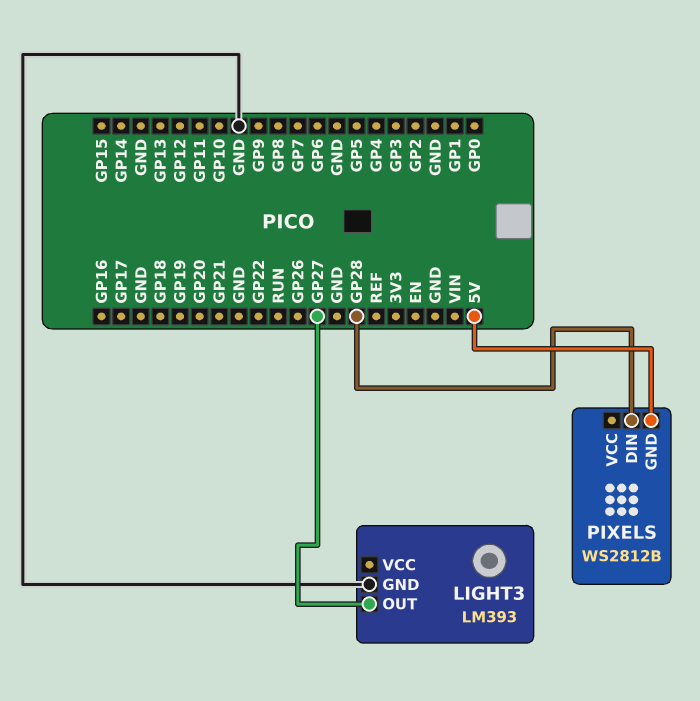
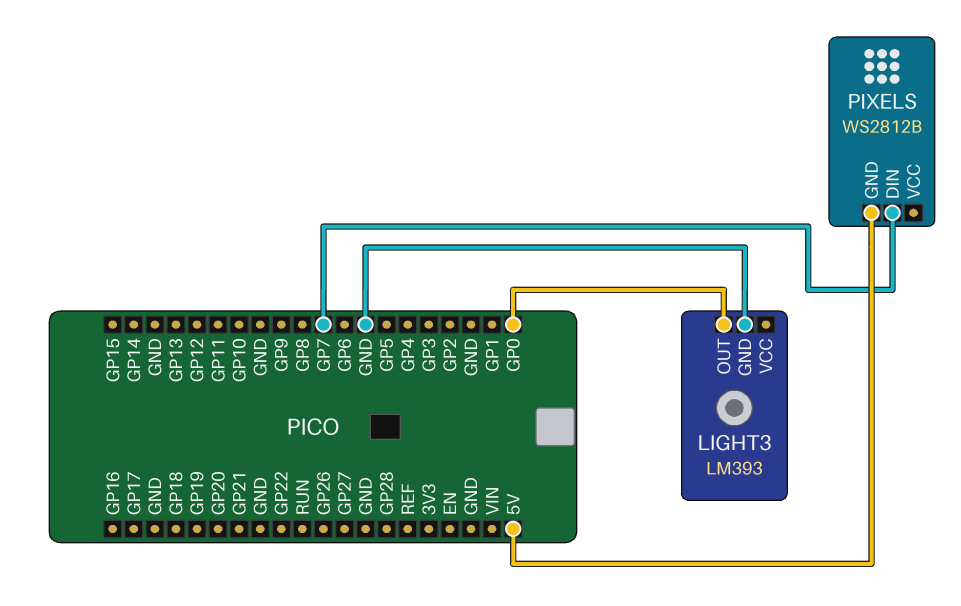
LIGHT3 pin OUT: GP27 -> GP0
PIXELS pin DIN: GP28 -> GP7

